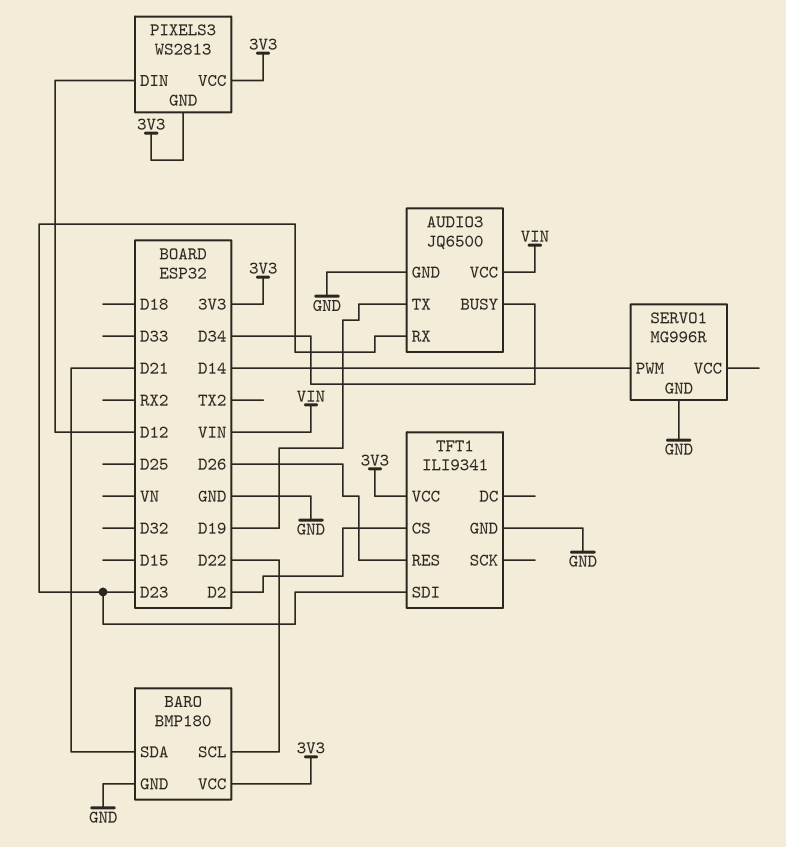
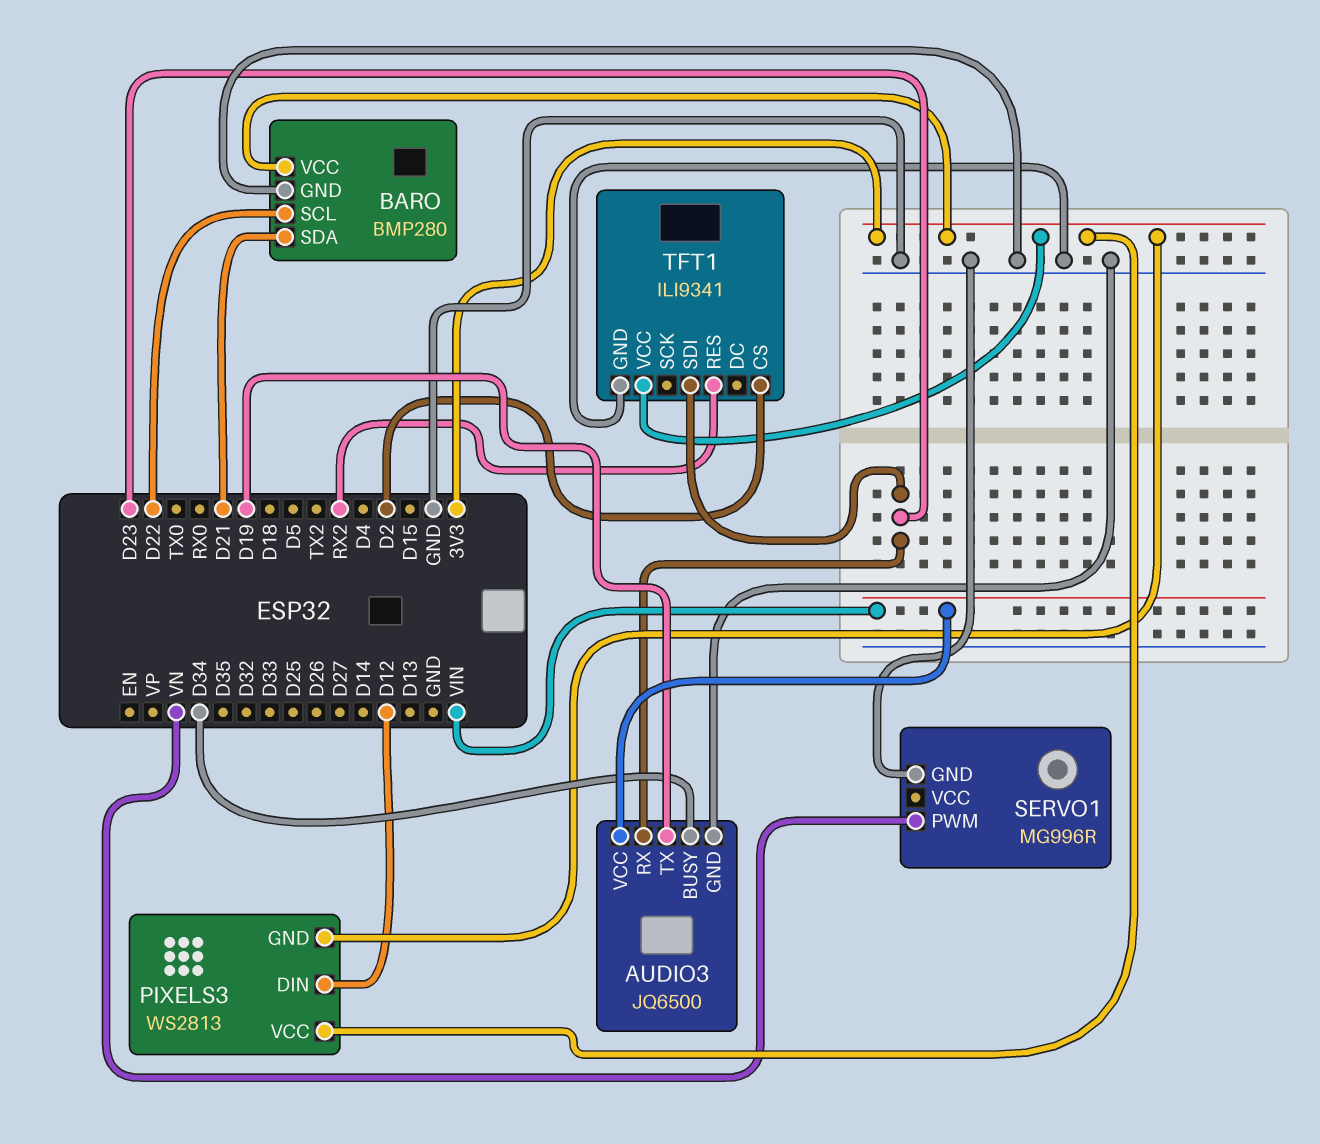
BARO: BMP180 -> BMP280
SERVO1 pin PWM: D14 -> VN
TFT1 pin RES: D26 -> RX2

